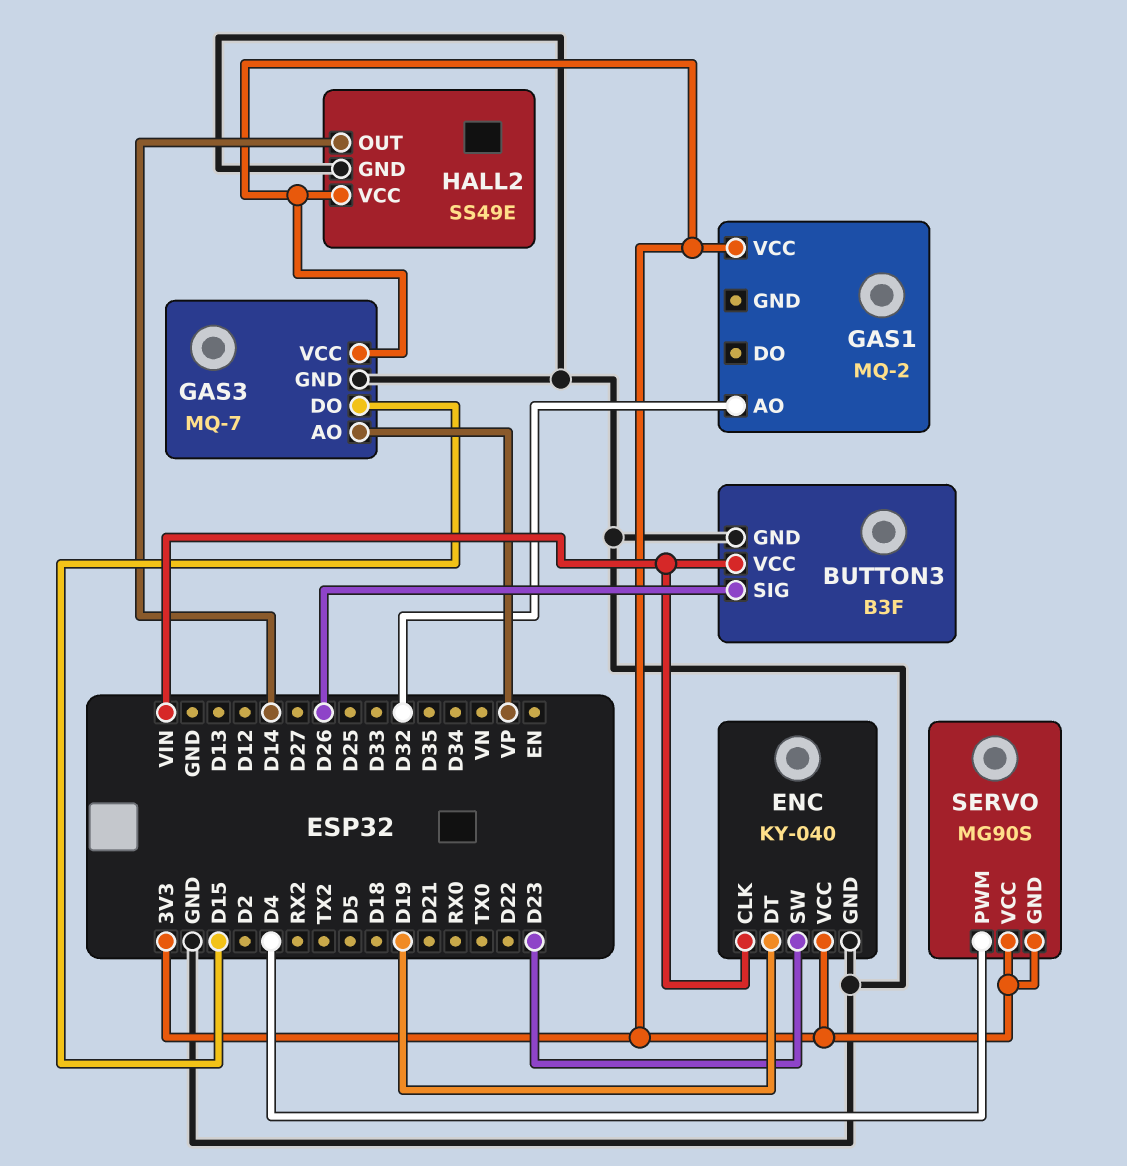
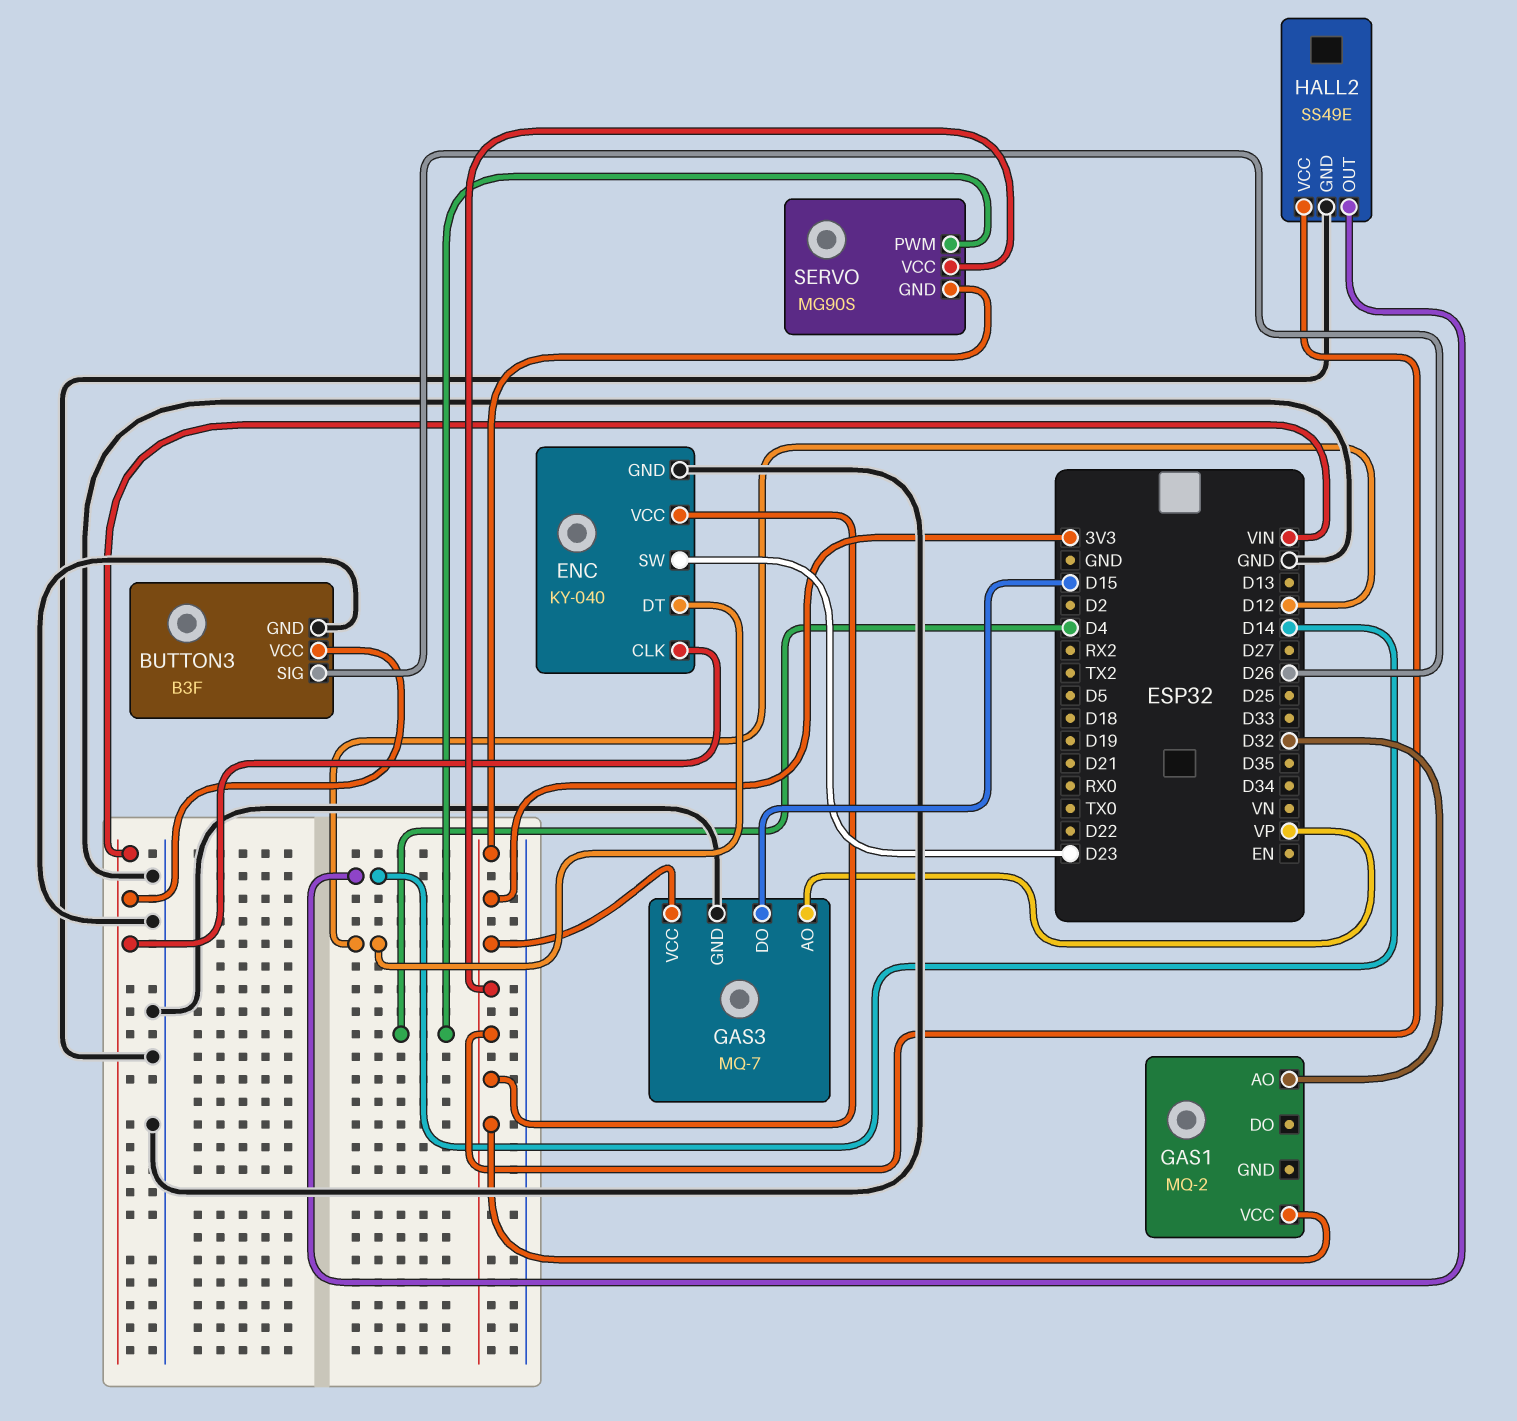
ENC pin DT: D19 -> D12

